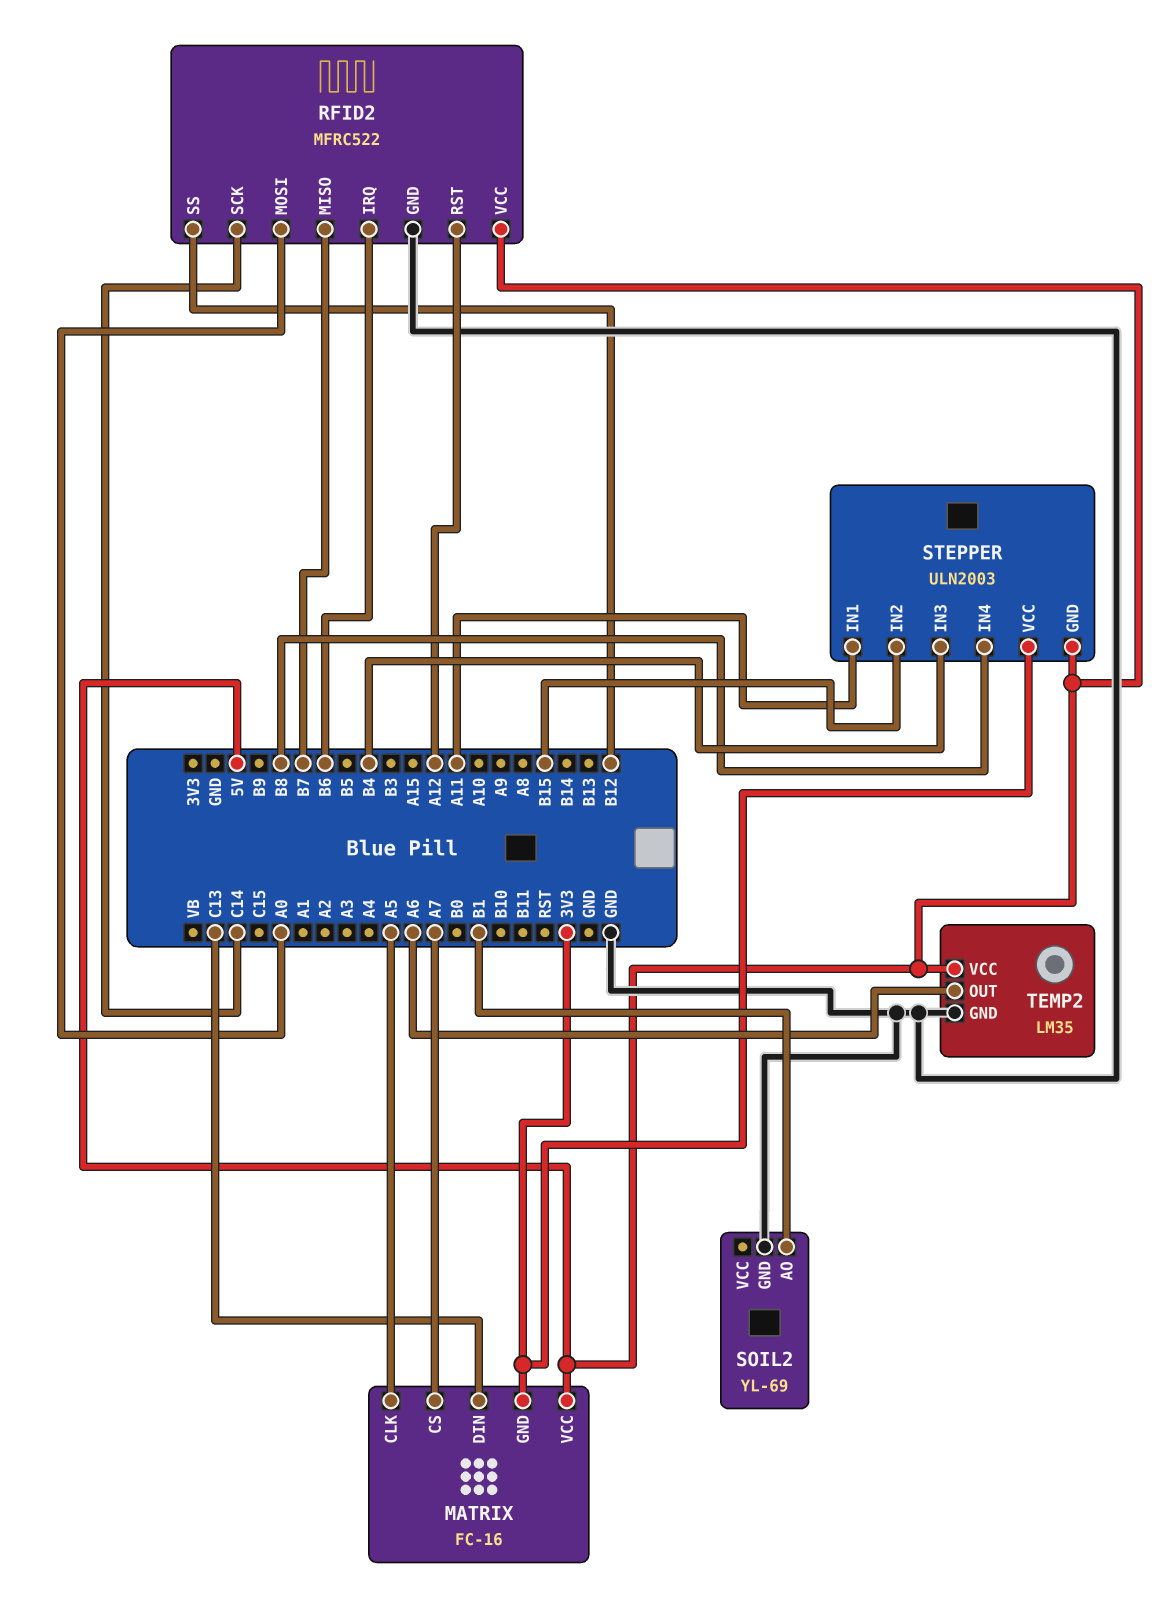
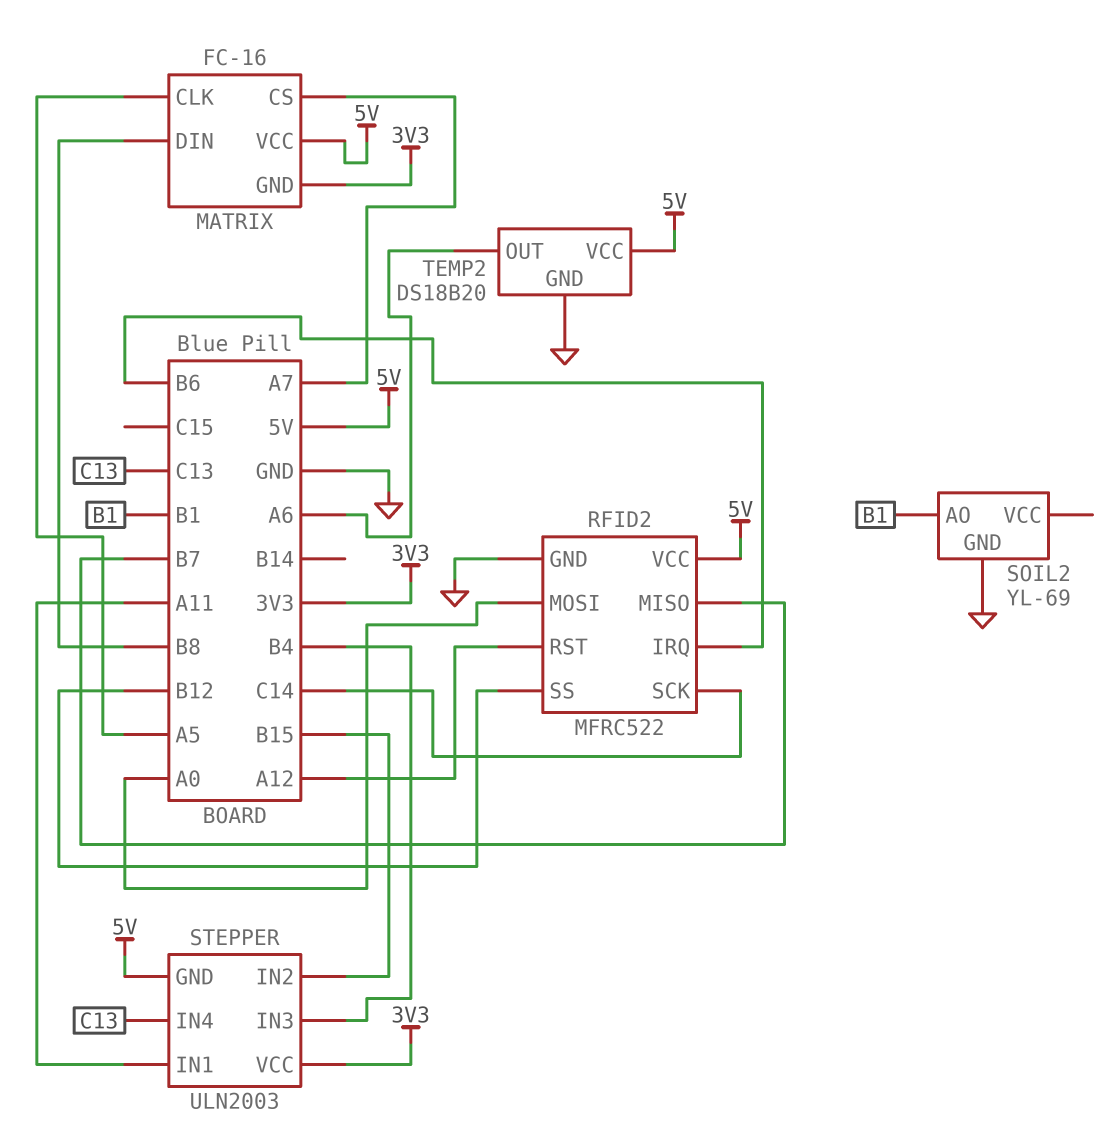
MATRIX pin DIN: C13 -> B8
STEPPER pin IN4: B8 -> C13
TEMP2: LM35 -> DS18B20

